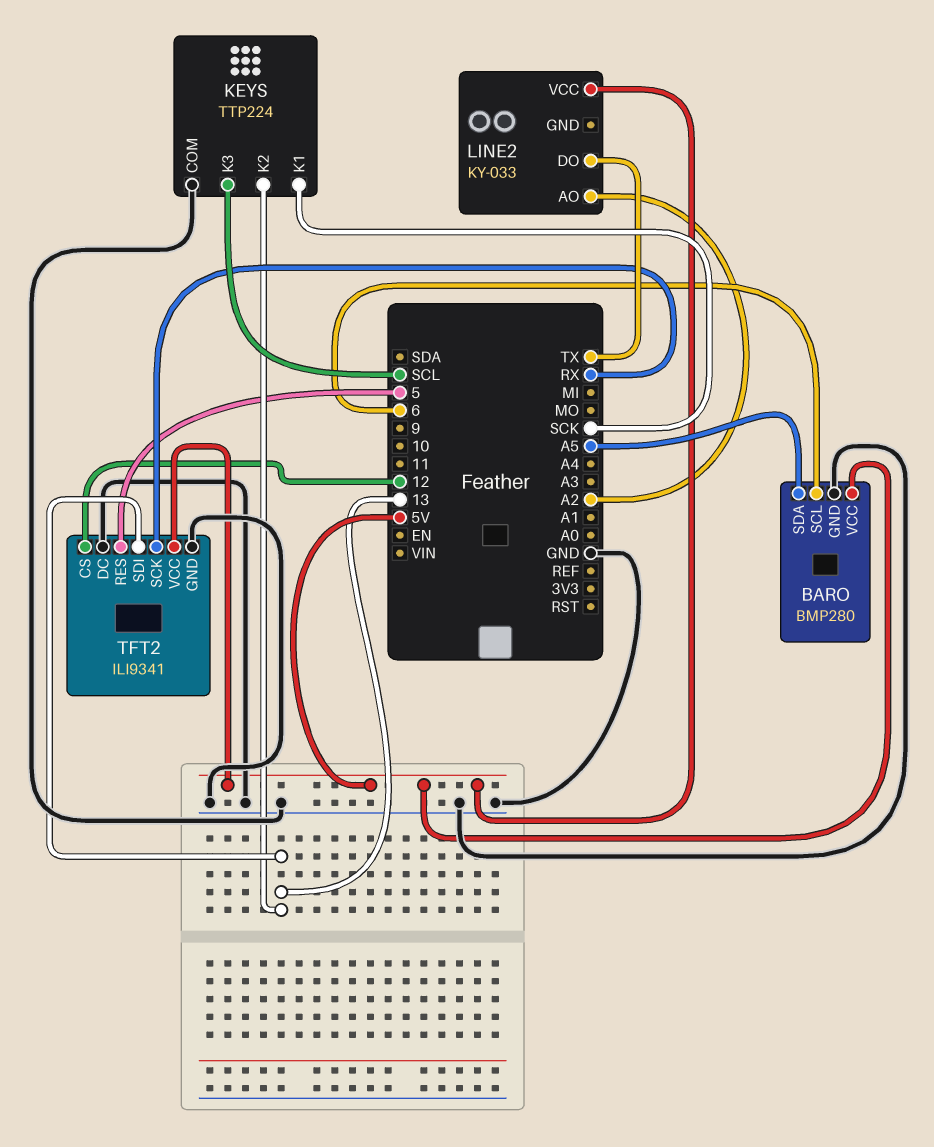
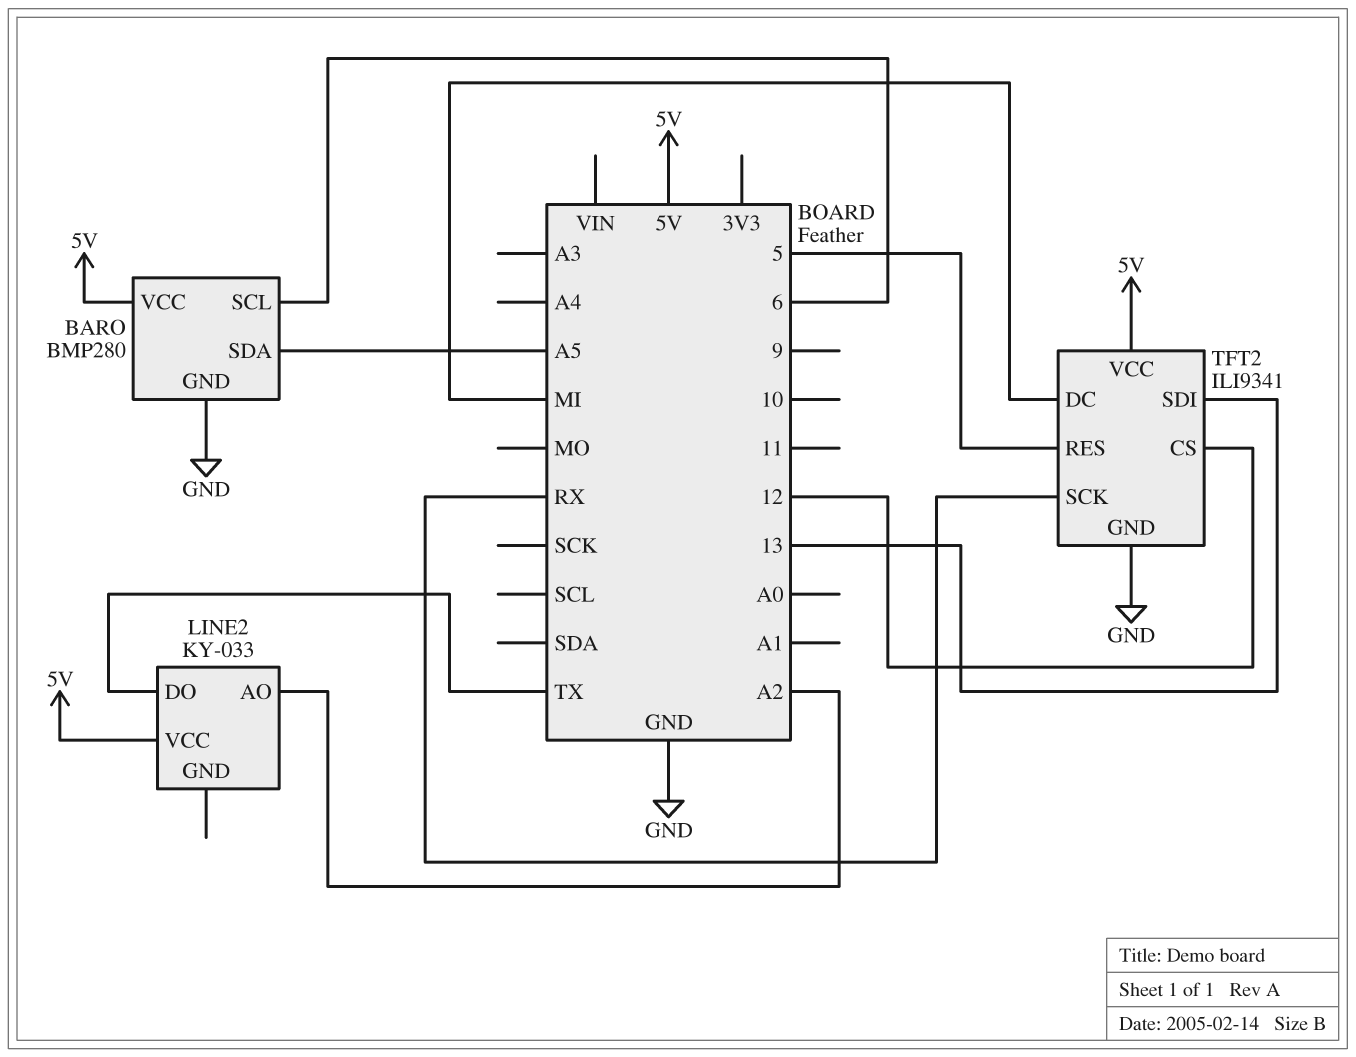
KEYS: TTP224 -> none
KEYS pin COM: GND -> none
KEYS pin K1: SCK -> none
KEYS pin K2: 13 -> none
KEYS pin K3: SCL -> none
TFT2 pin DC: GND -> MI

